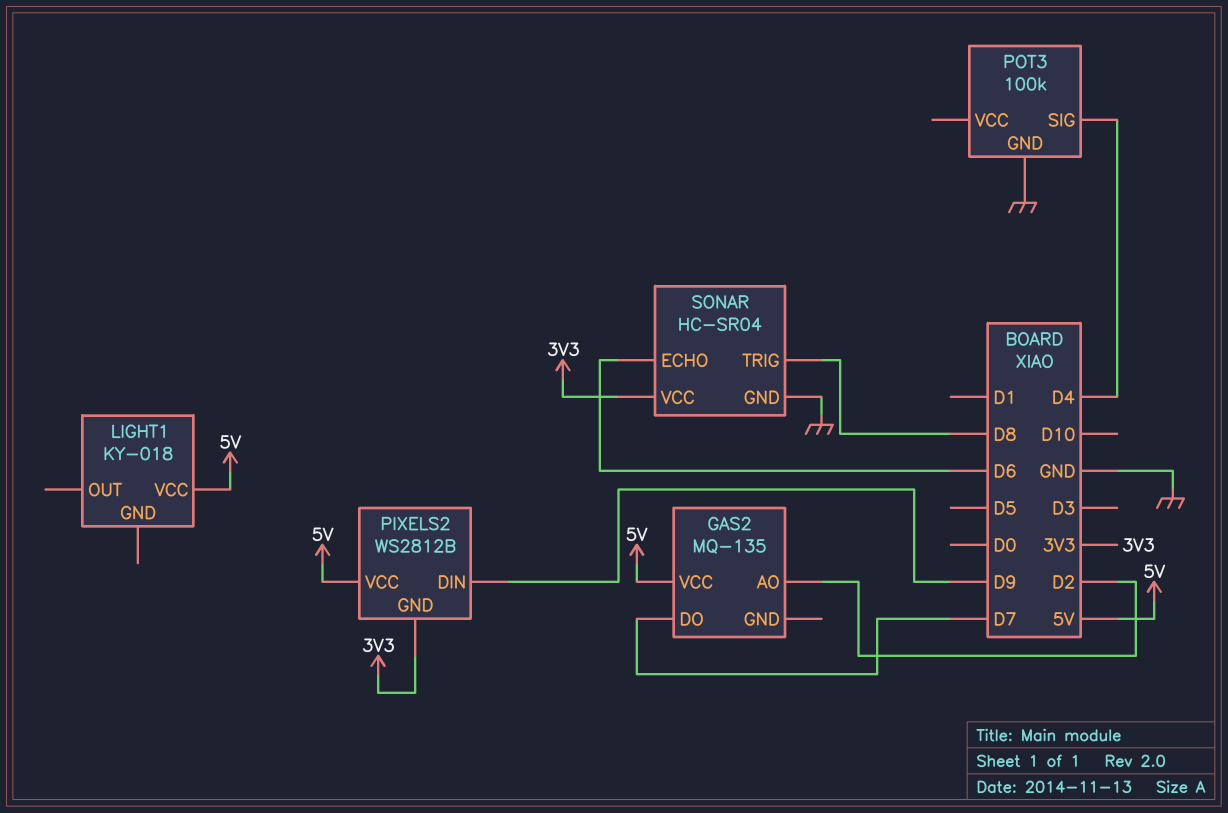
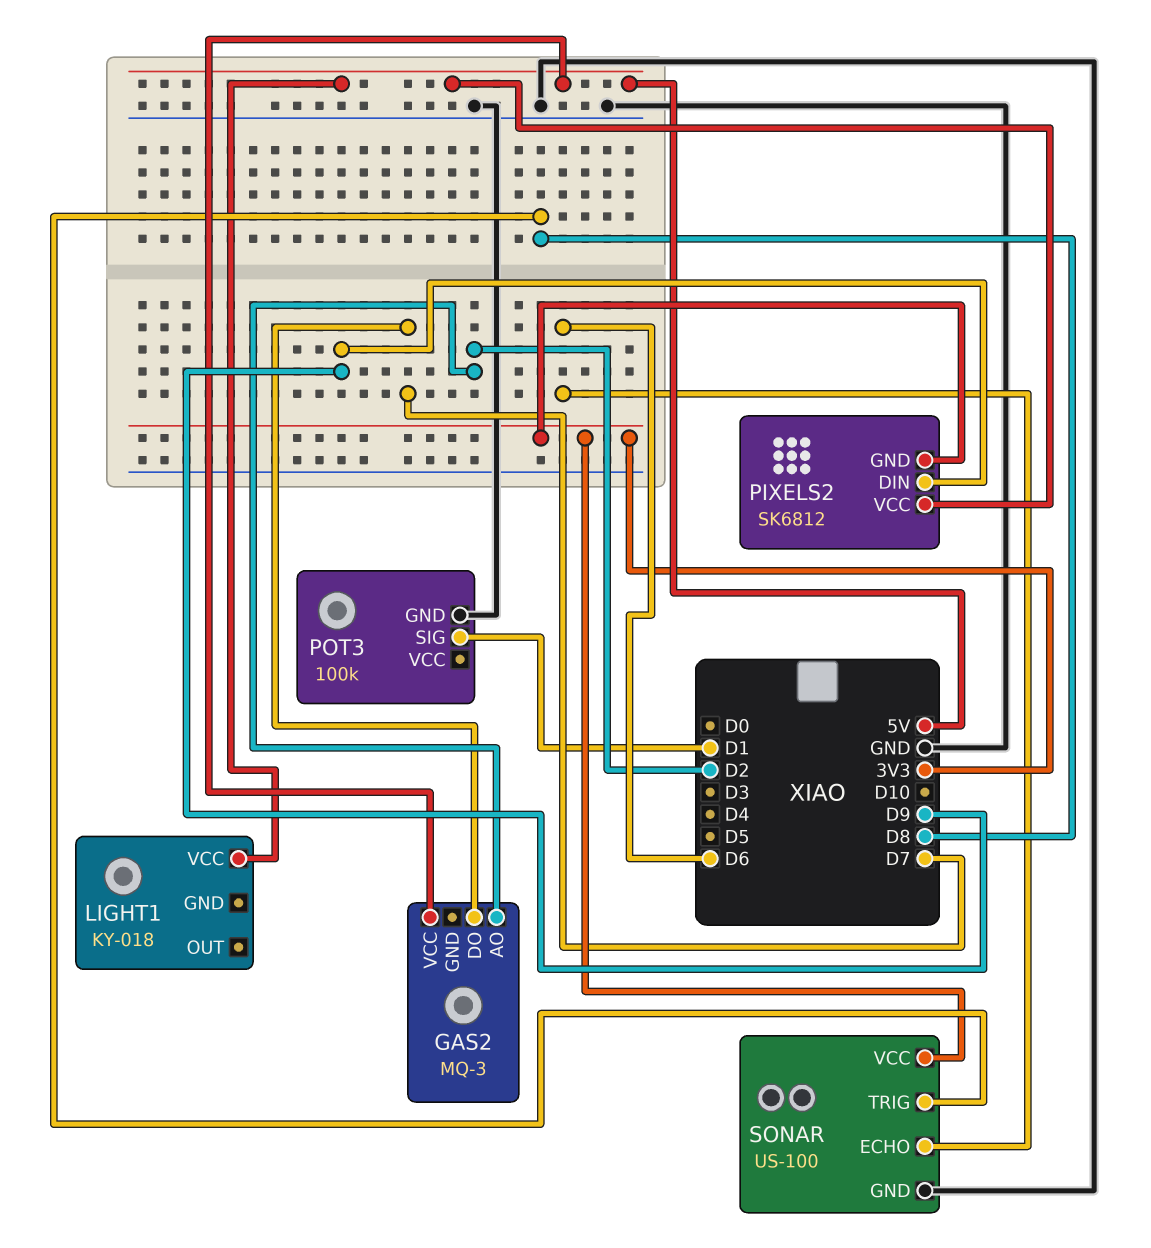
GAS2: MQ-135 -> MQ-3
PIXELS2: WS2812B -> SK6812
POT3 pin SIG: D4 -> D1
SONAR: HC-SR04 -> US-100

